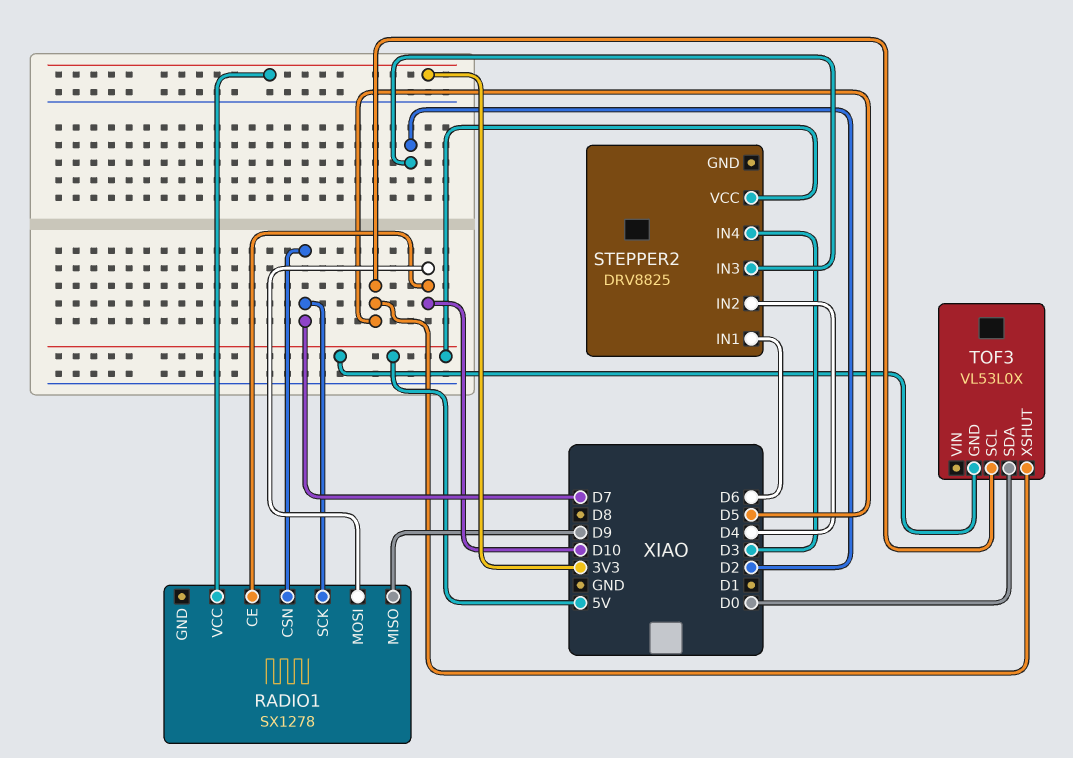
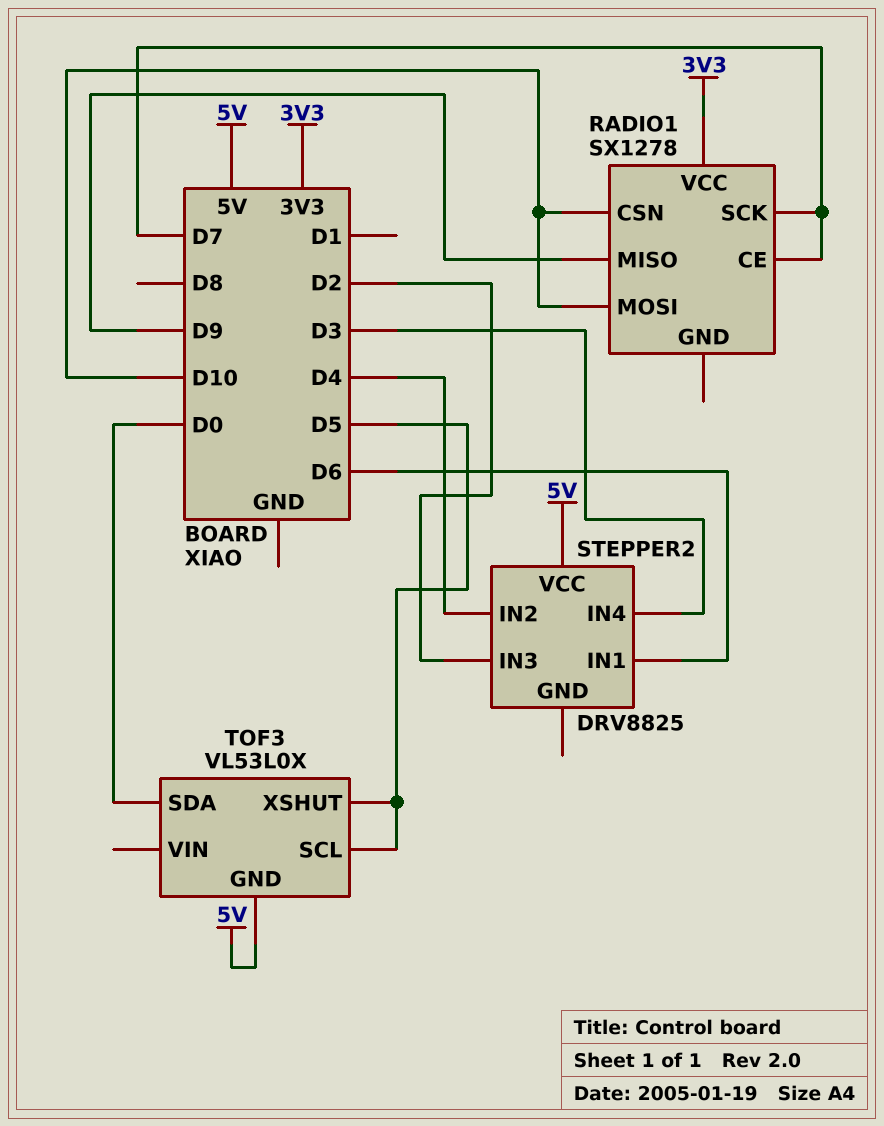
RADIO1 pin CE: D10 -> D7
RADIO1 pin CSN: D7 -> D10

